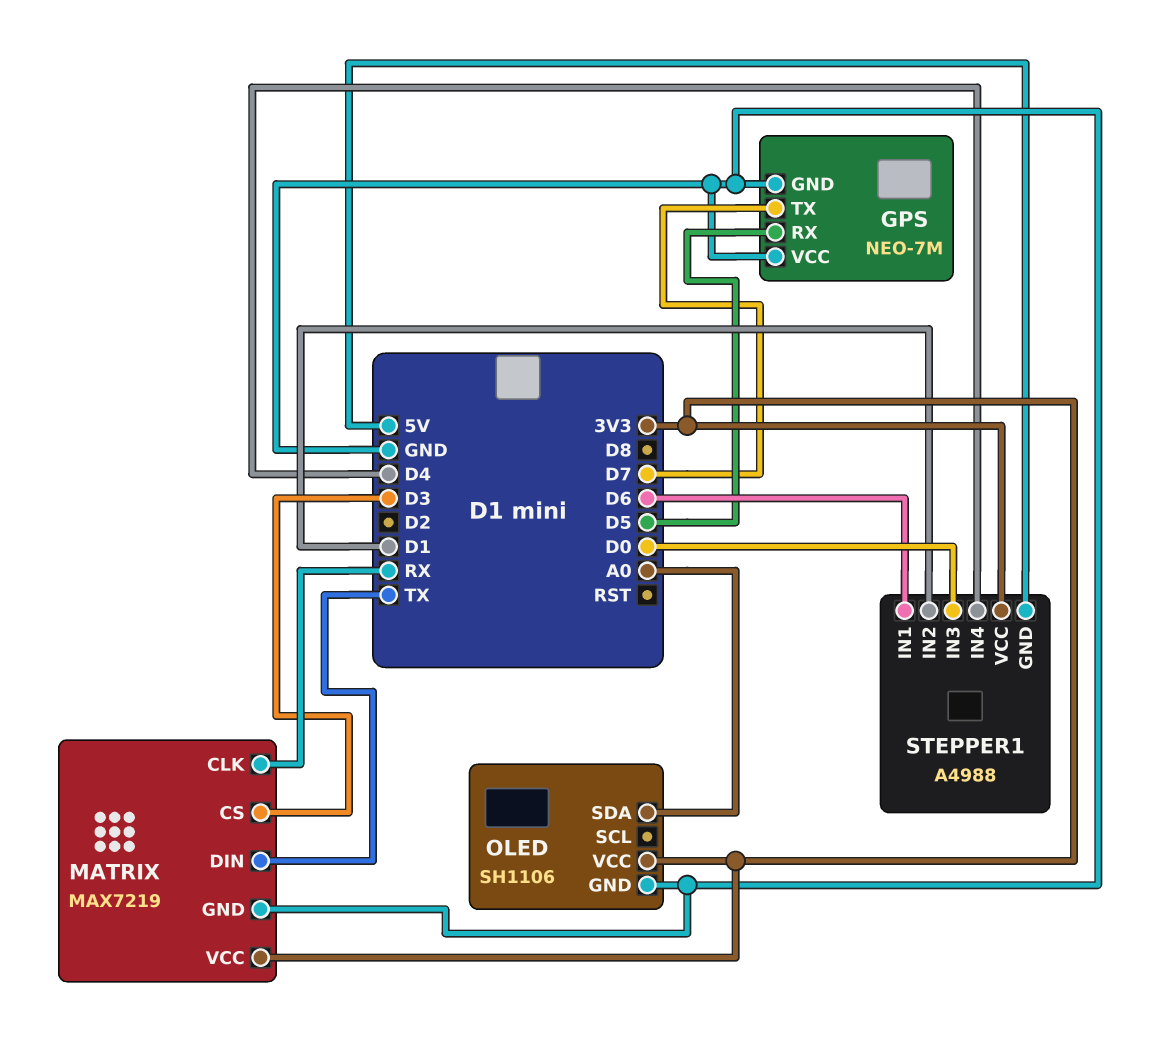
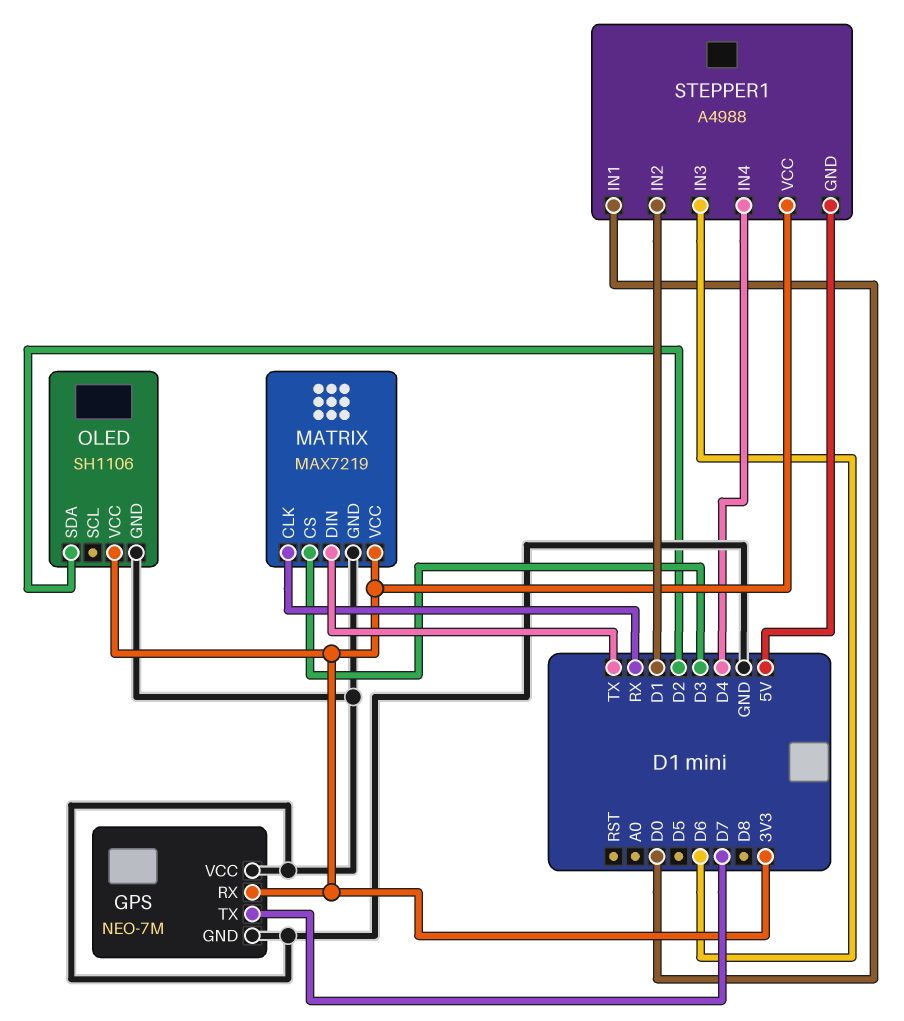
GPS pin RX: D5 -> 3V3
OLED pin SDA: A0 -> D2
STEPPER1 pin IN1: D6 -> D0
STEPPER1 pin IN3: D0 -> D6

